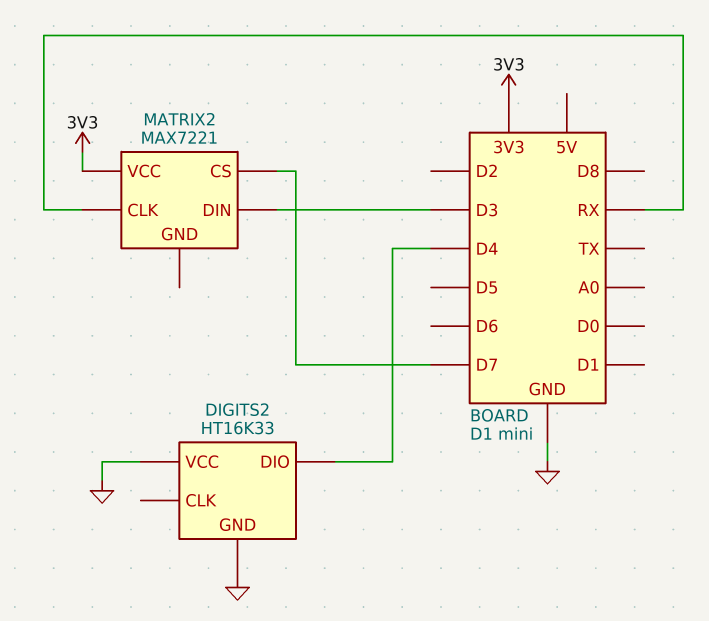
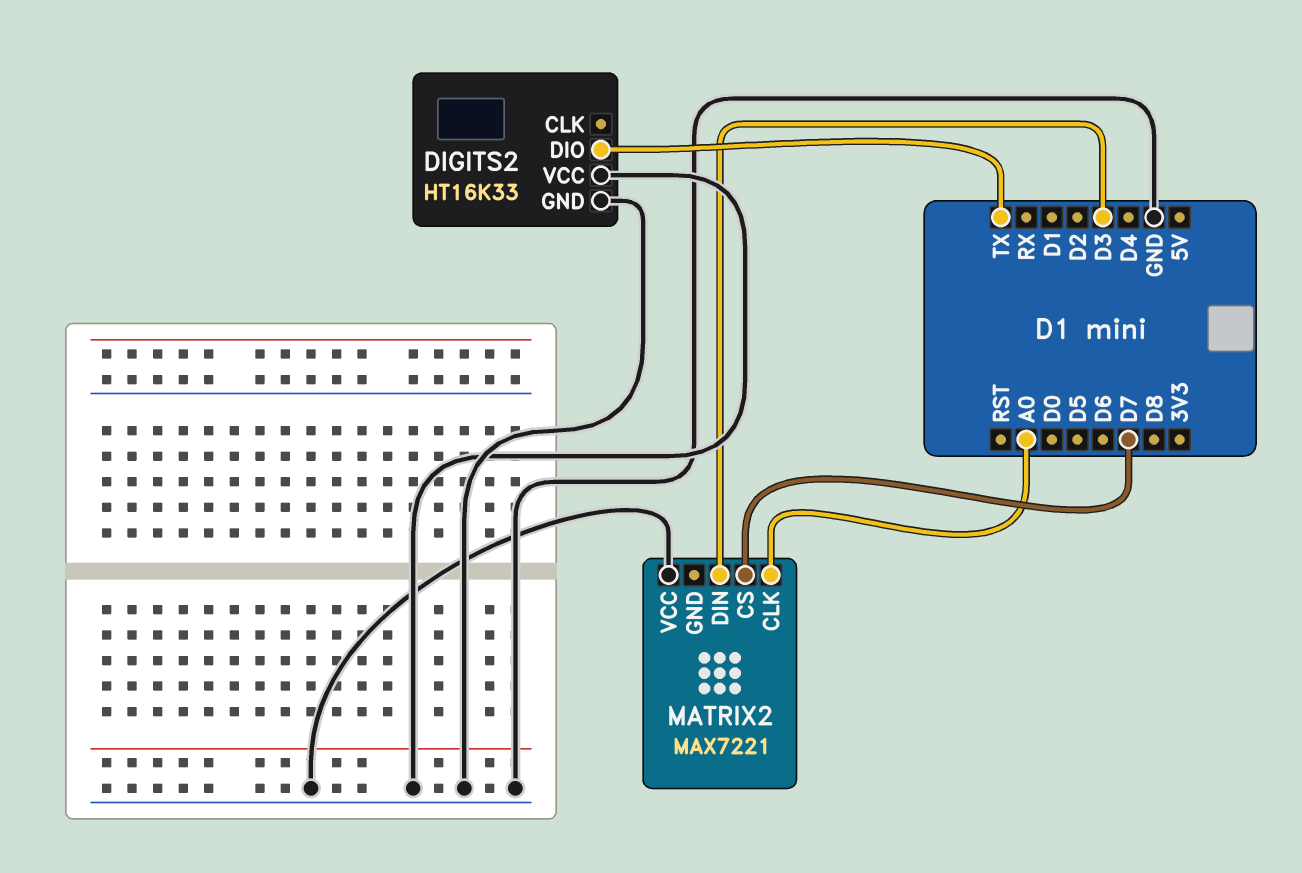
DIGITS2 pin DIO: D4 -> TX
MATRIX2 pin CLK: RX -> A0
MATRIX2 pin VCC: 3V3 -> GND

